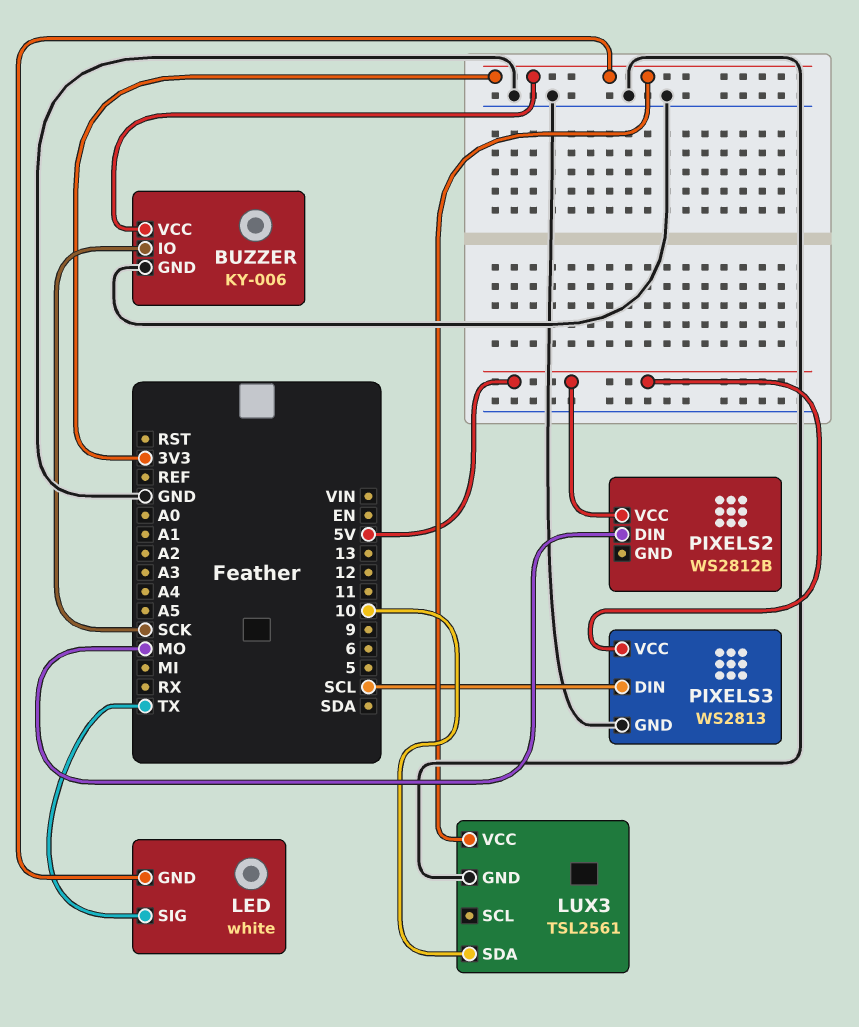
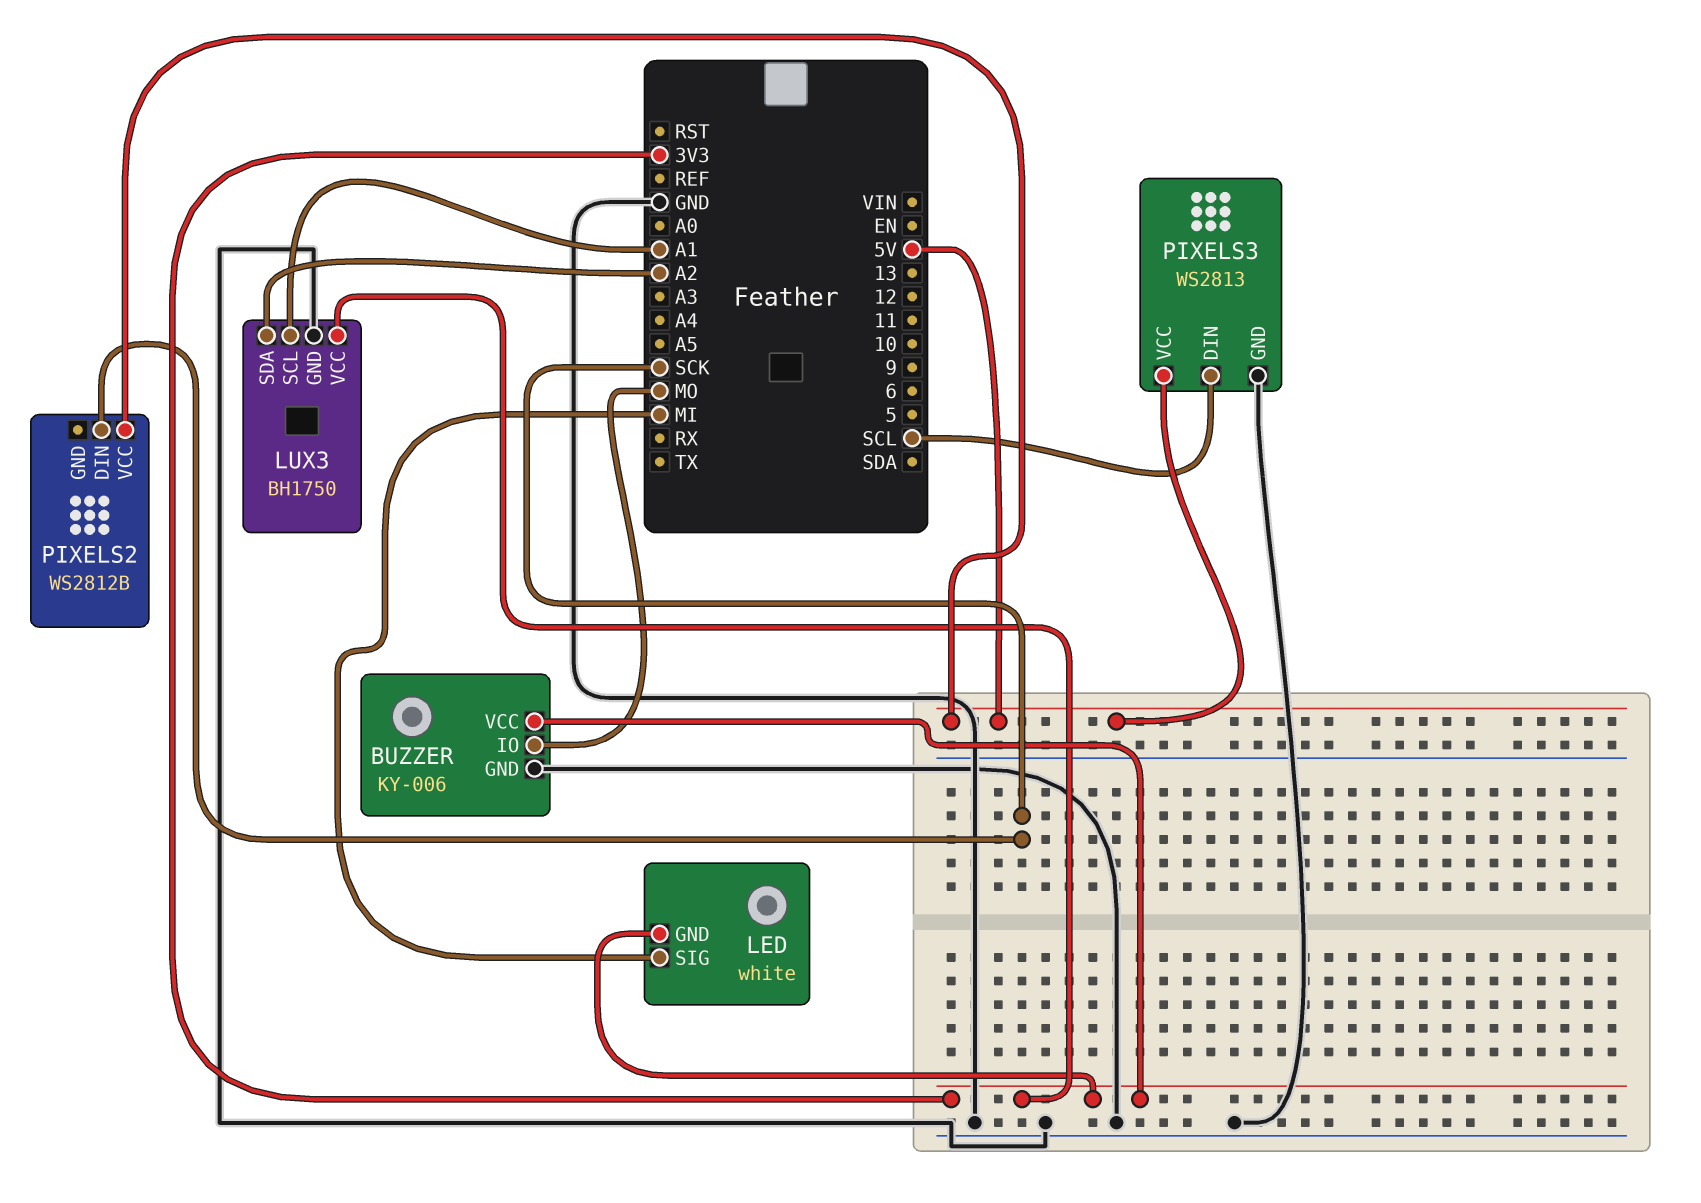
BUZZER pin IO: SCK -> MO
LED pin SIG: TX -> MI
LUX3: TSL2561 -> BH1750
LUX3 pin SCL: none -> A1
LUX3 pin SDA: 10 -> A2
PIXELS2 pin DIN: MO -> SCK

